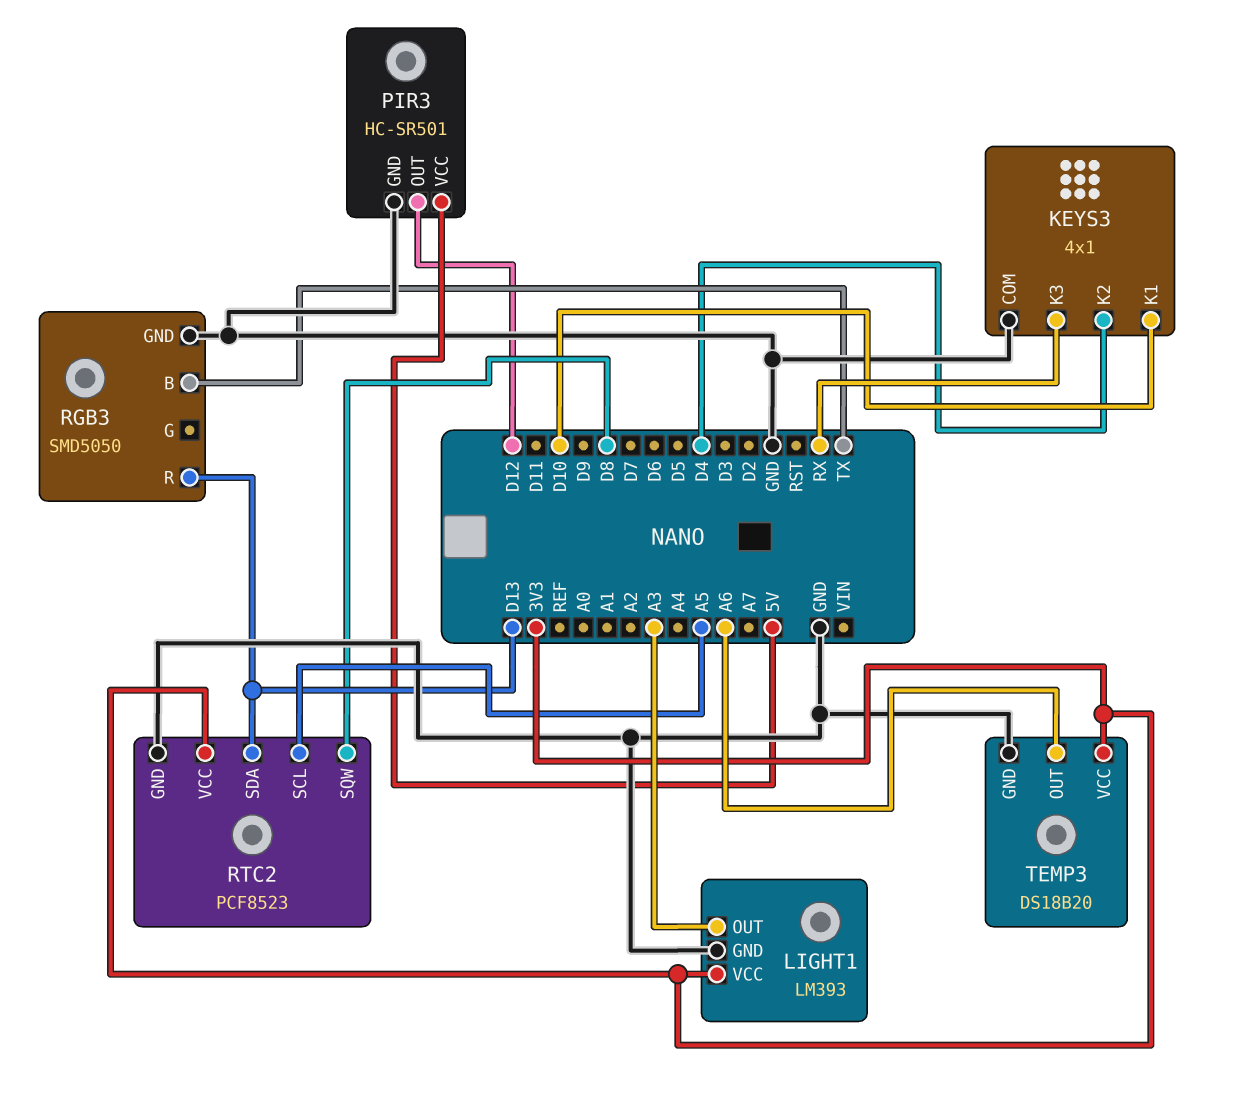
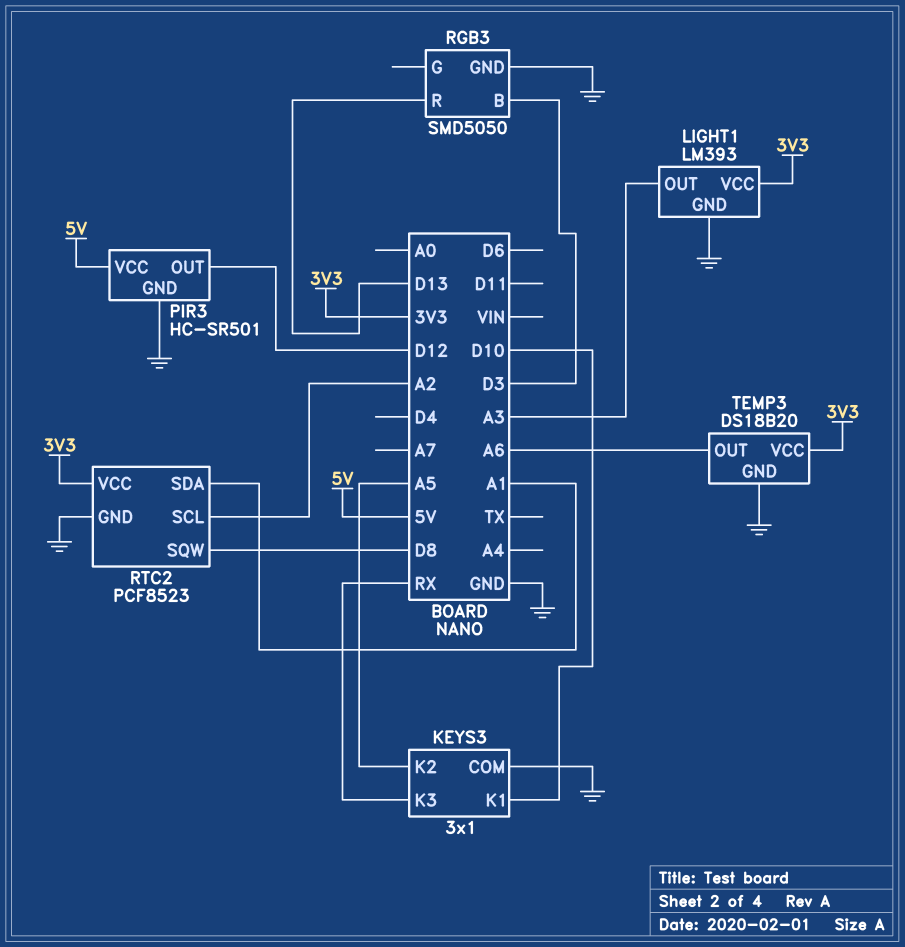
KEYS3: 4x1 -> 3x1
KEYS3 pin K2: D4 -> A5
RGB3 pin B: TX -> D3
RTC2 pin SCL: A5 -> A2
RTC2 pin SDA: D13 -> A1

